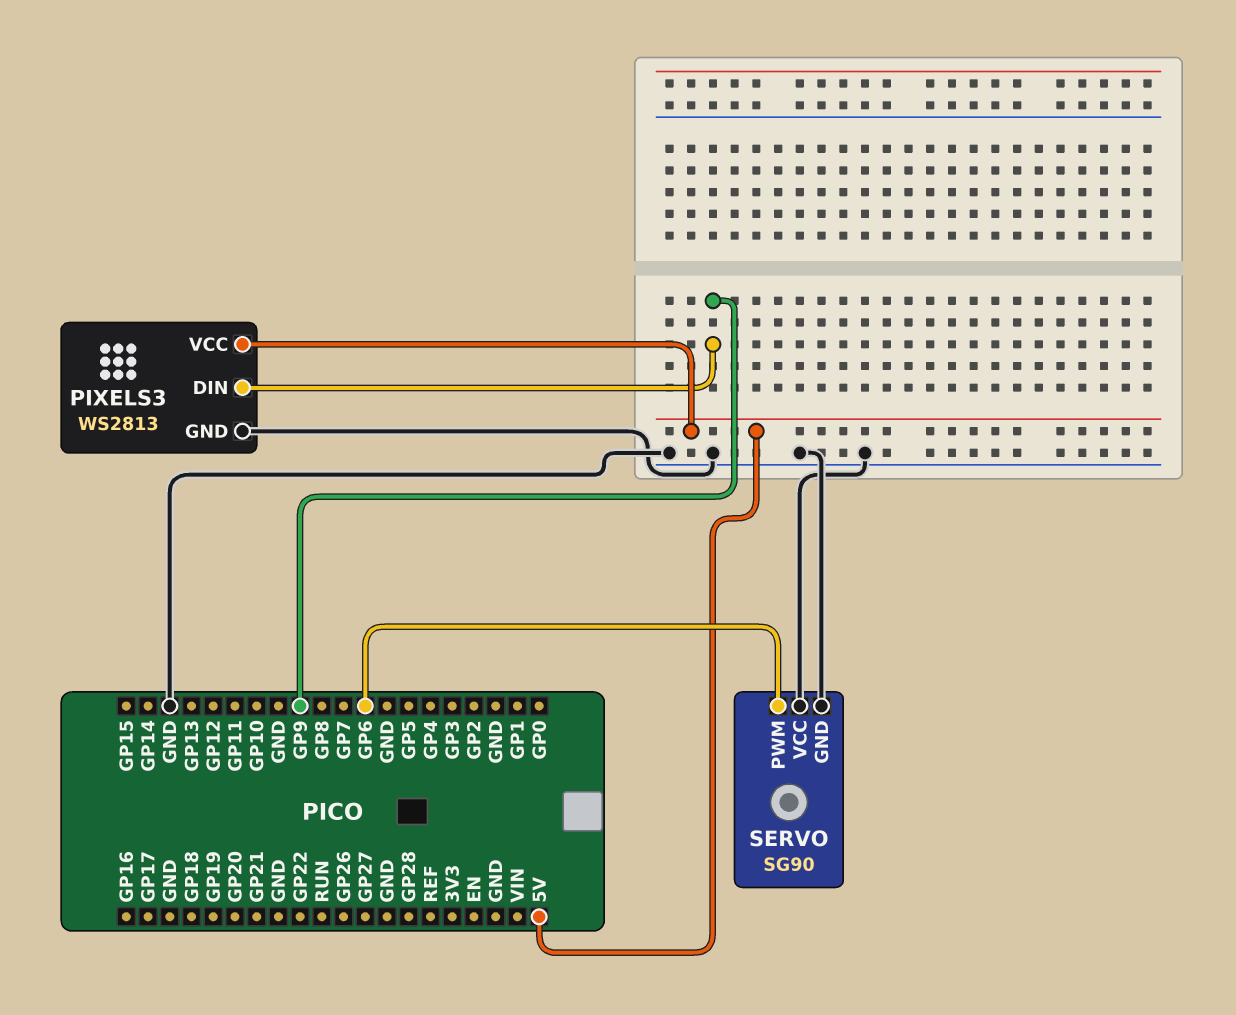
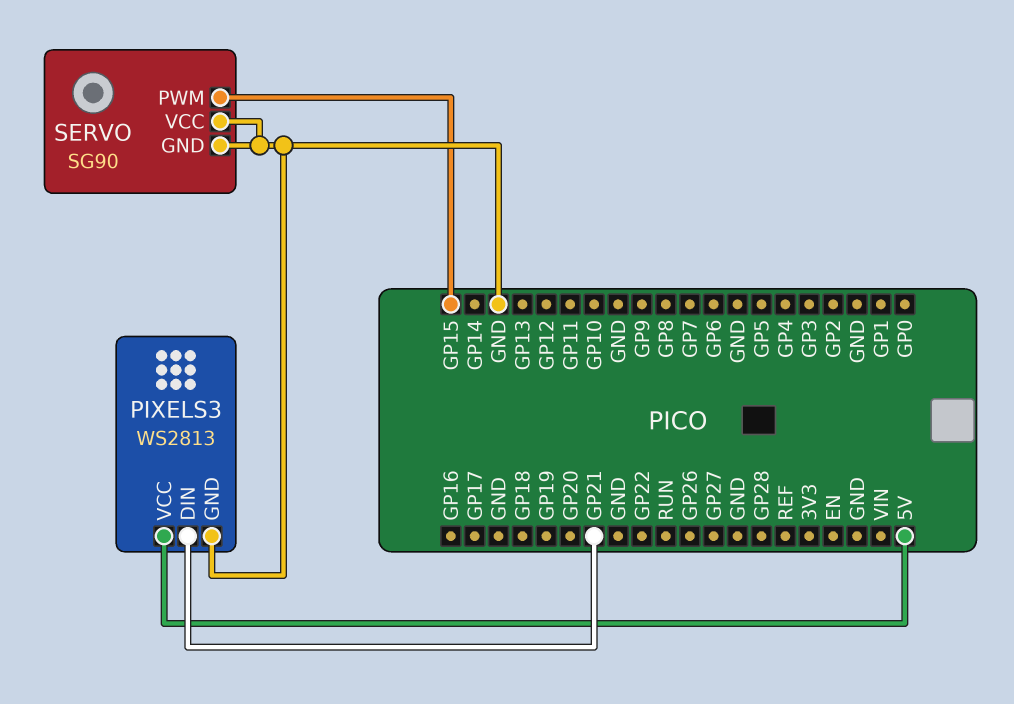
PIXELS3 pin DIN: GP9 -> GP21
SERVO pin PWM: GP6 -> GP15

